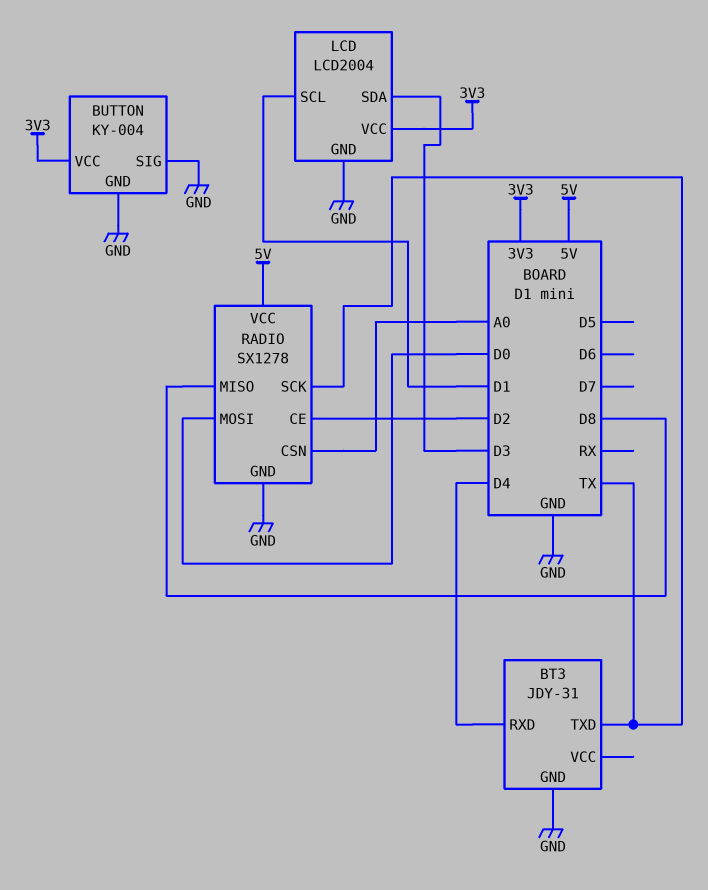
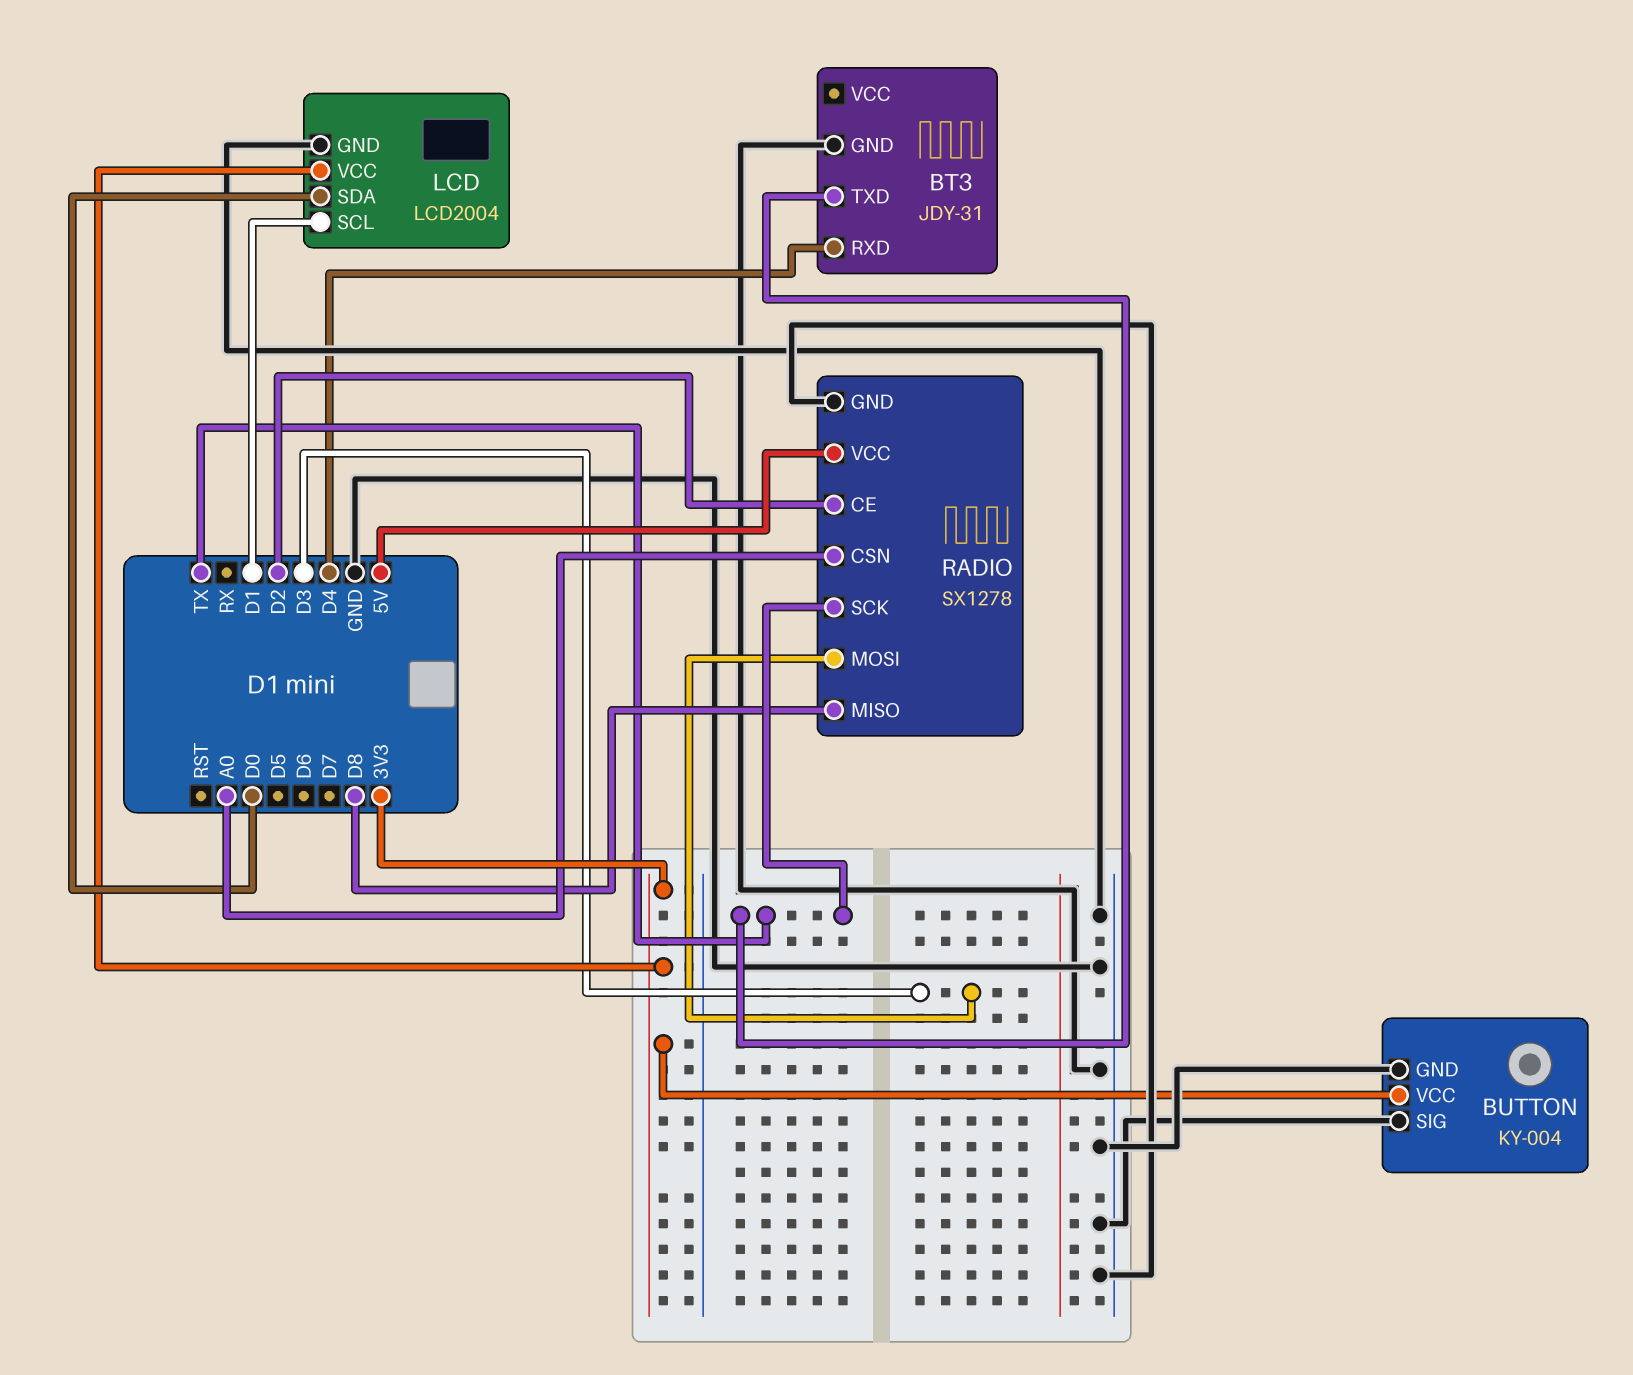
LCD pin SDA: D3 -> D0
RADIO pin MOSI: D0 -> D3

